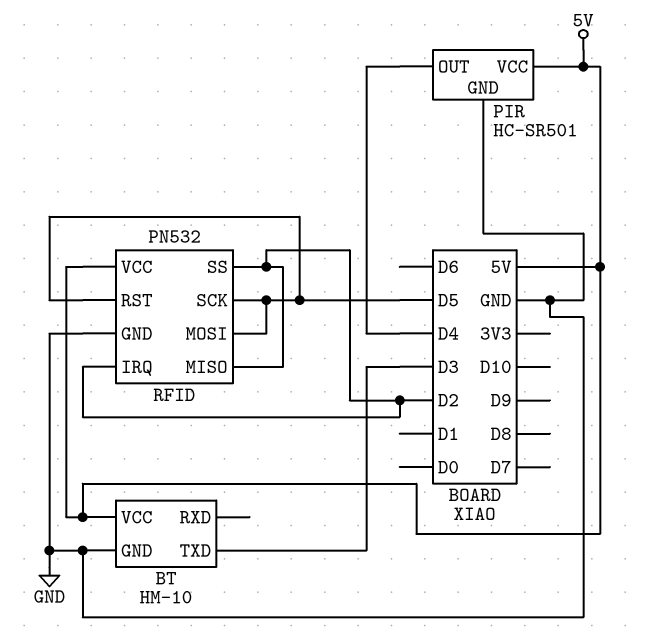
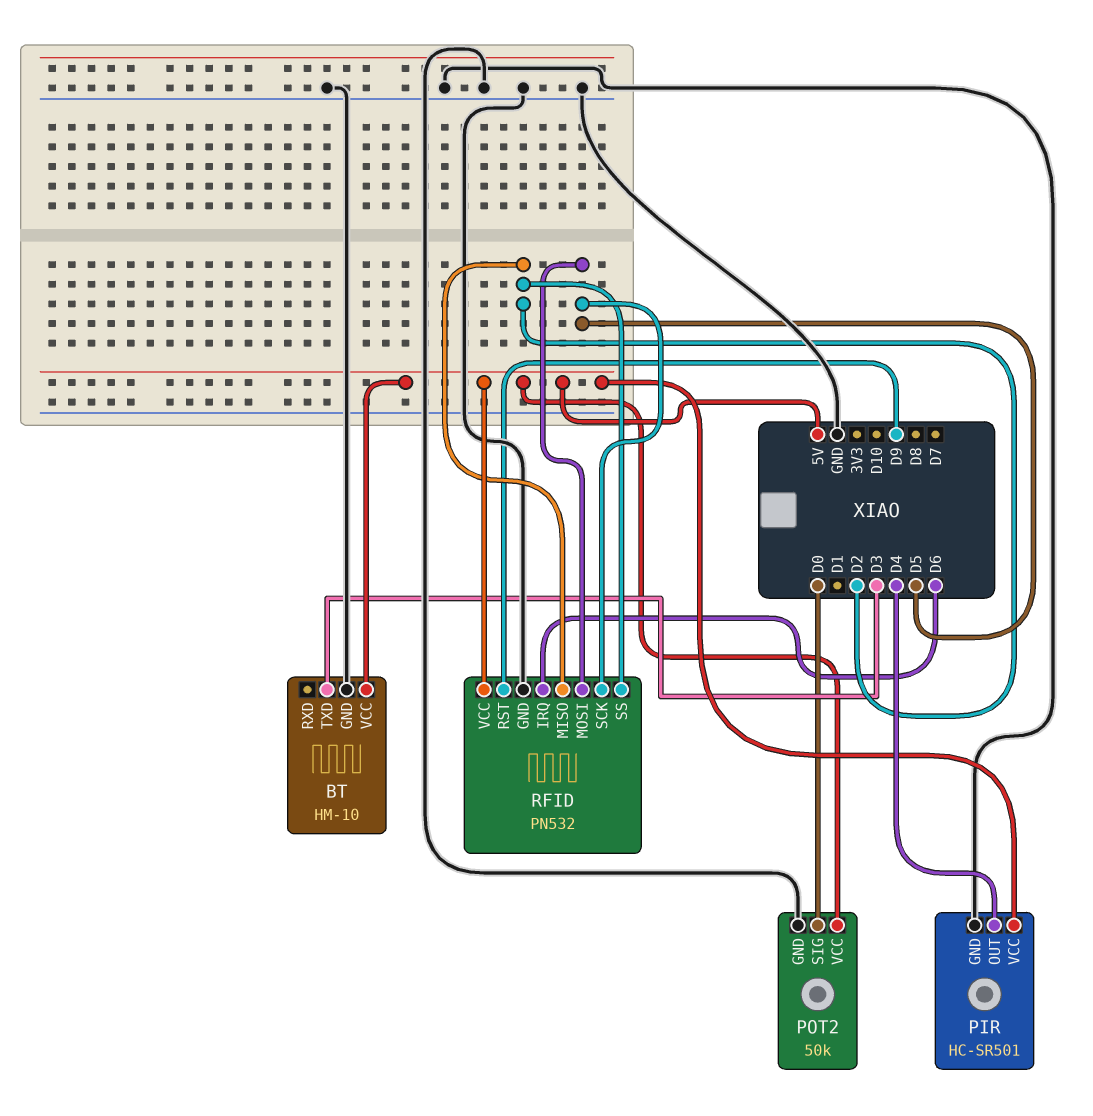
POT2: none -> 50k
POT2 pin GND: none -> GND
POT2 pin SIG: none -> D0
POT2 pin VCC: none -> 5V
RFID pin IRQ: D2 -> D6
RFID pin RST: D5 -> D9

